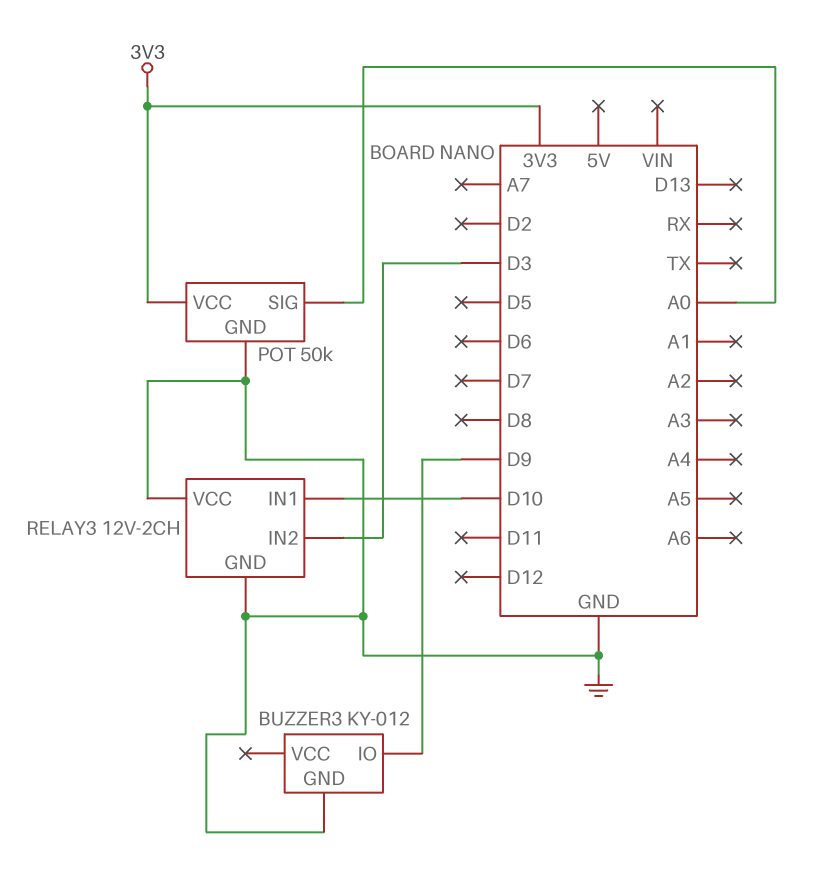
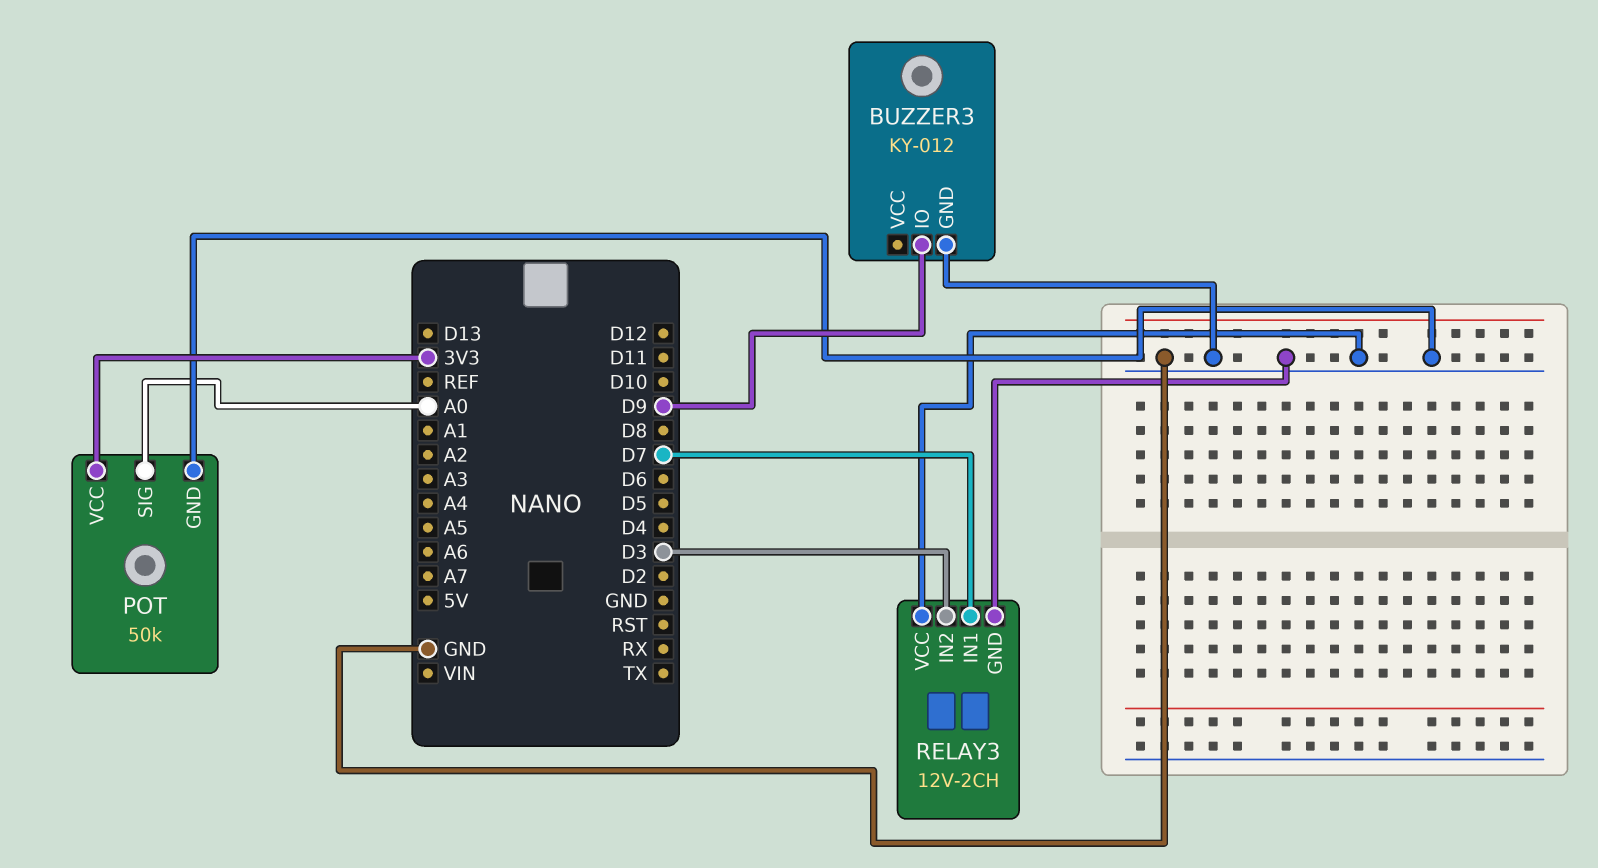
RELAY3 pin IN1: D10 -> D7

